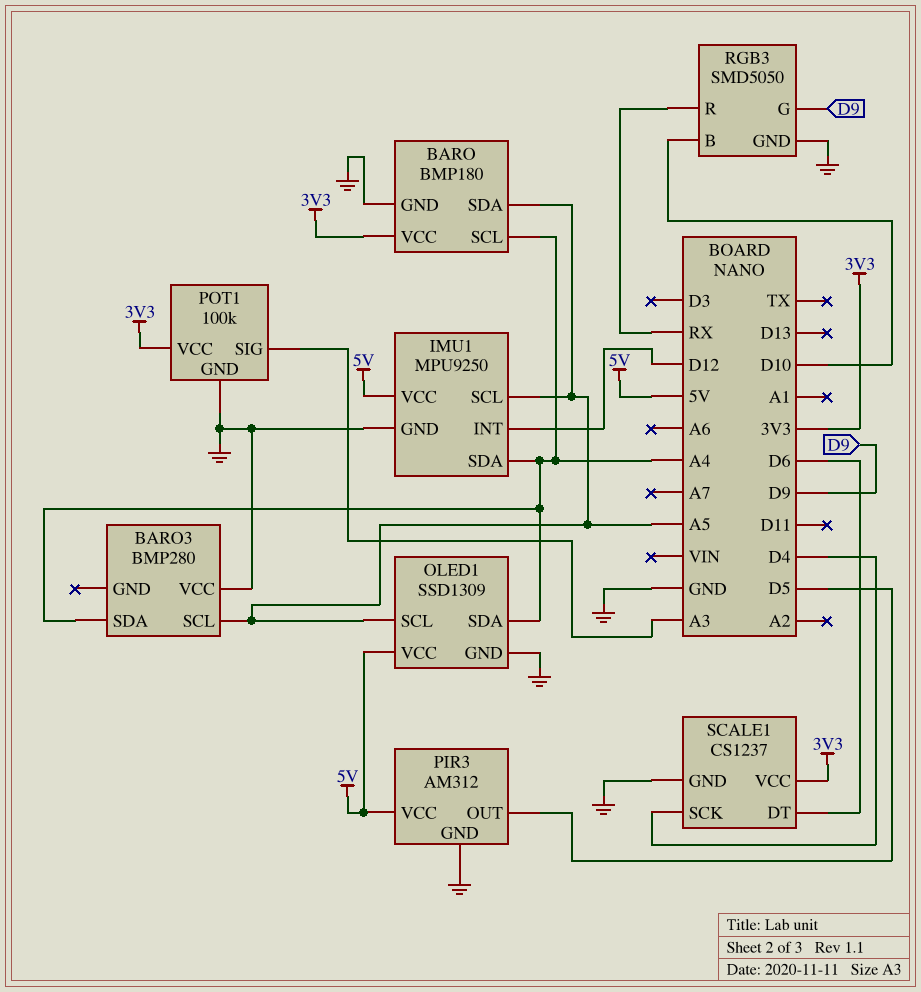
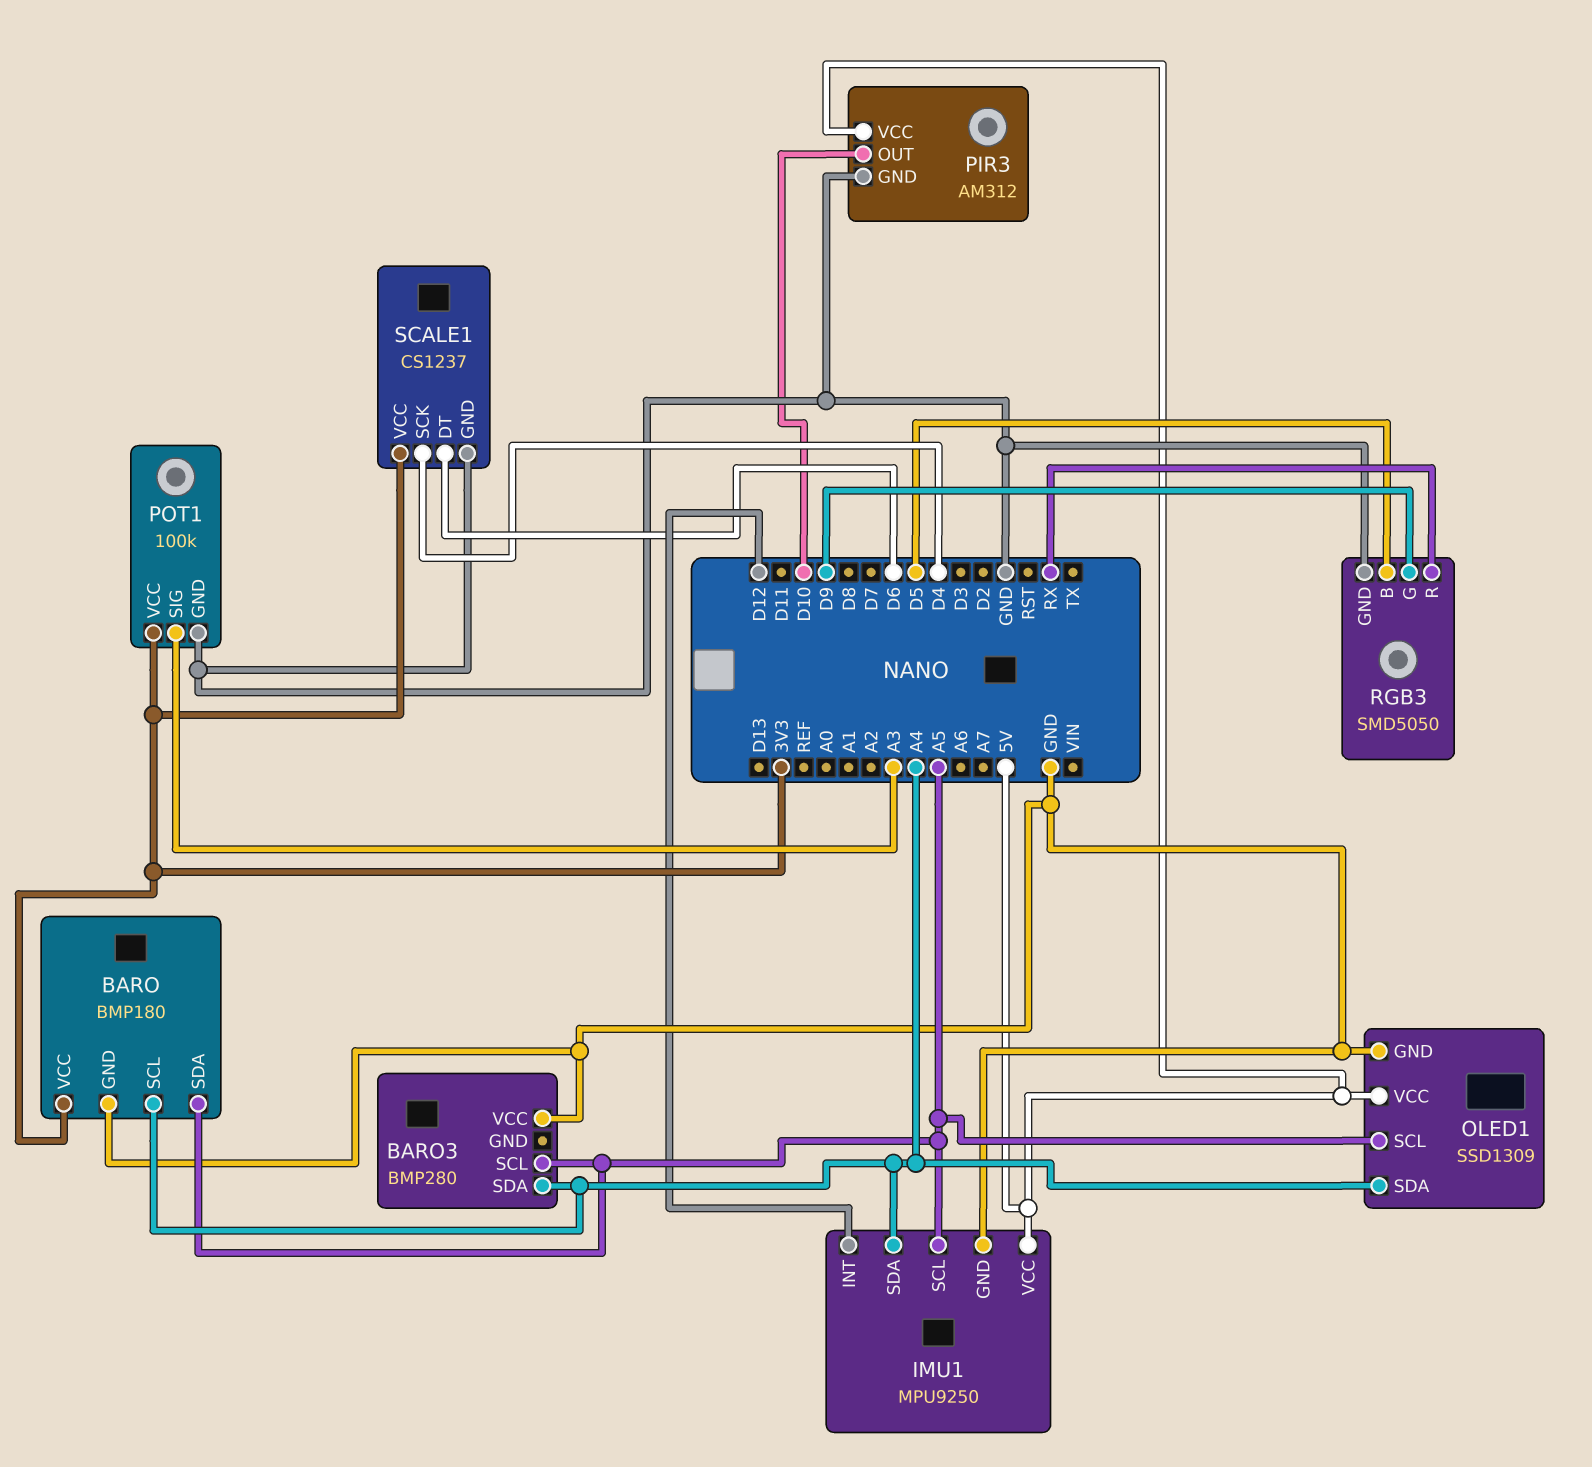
PIR3 pin OUT: D5 -> D10
RGB3 pin B: D10 -> D5

